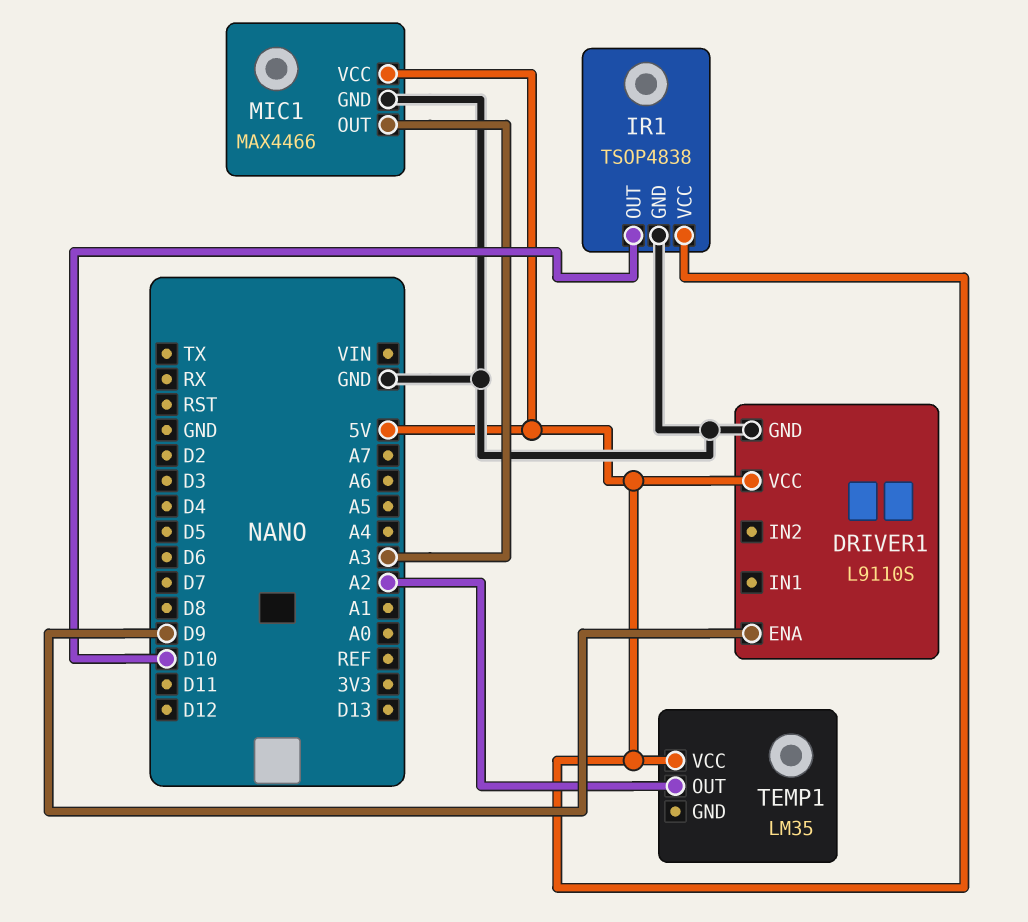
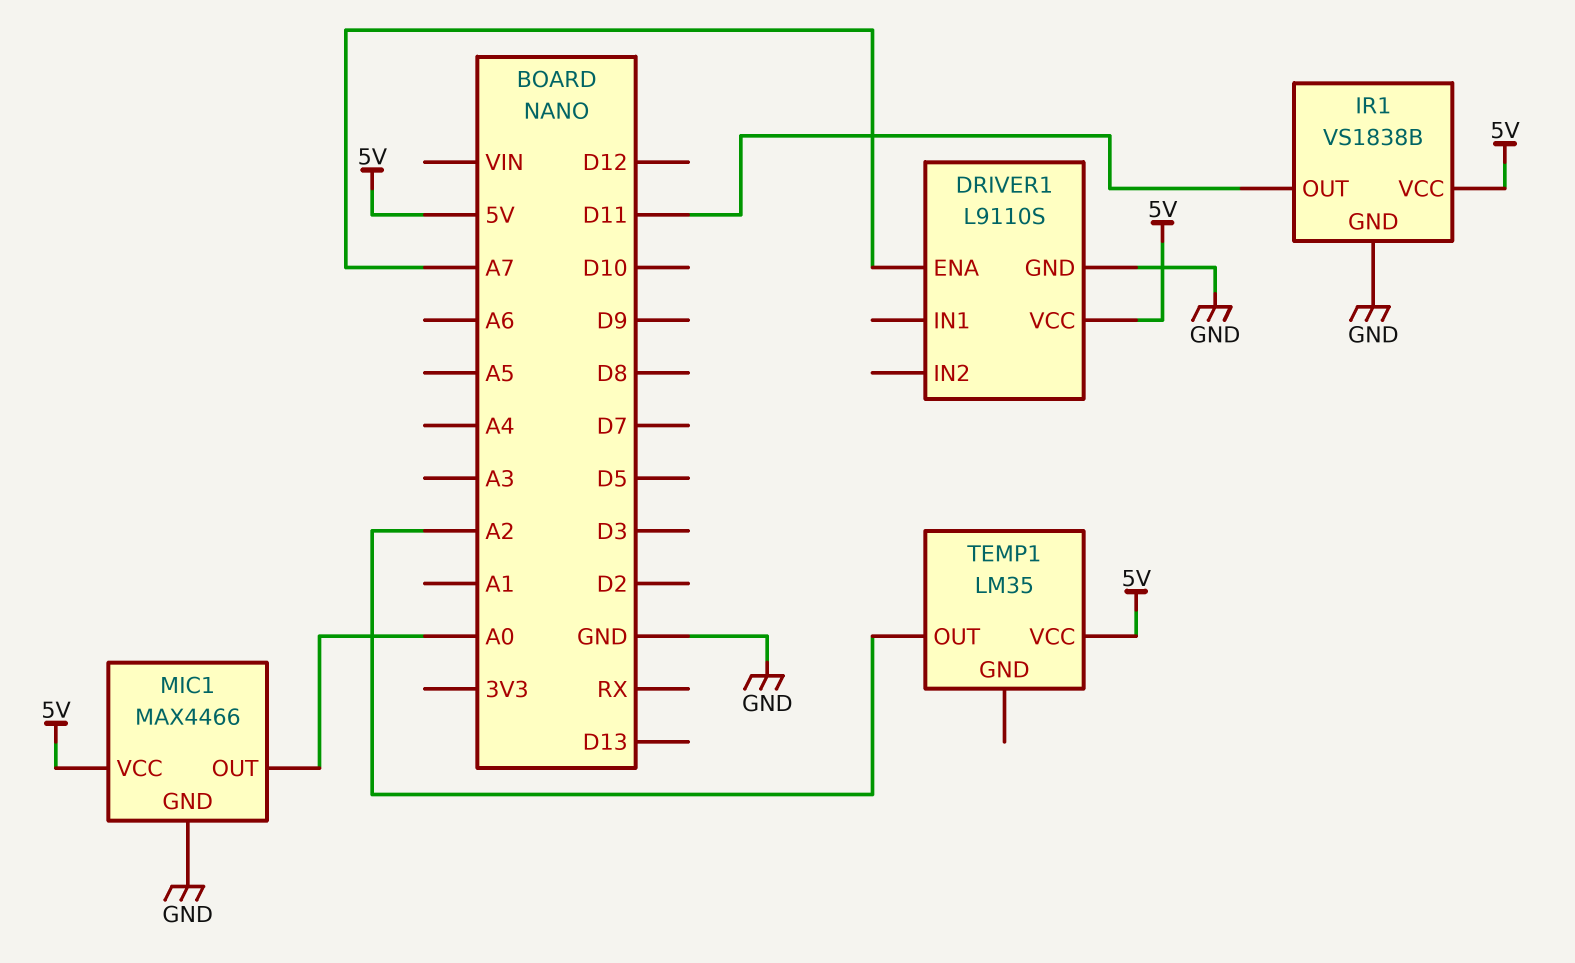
DRIVER1 pin ENA: D9 -> A7
IR1: TSOP4838 -> VS1838B
IR1 pin OUT: D10 -> D11
MIC1 pin OUT: A3 -> A0

